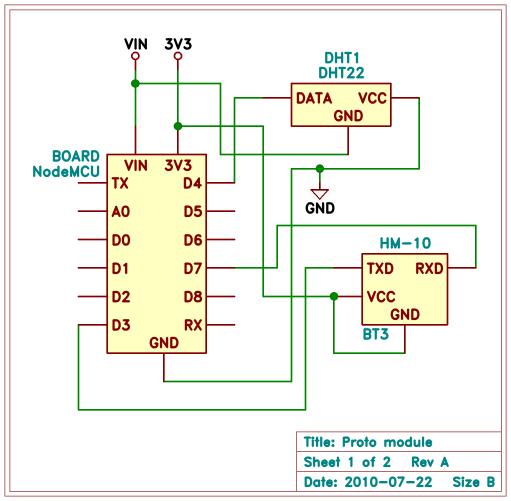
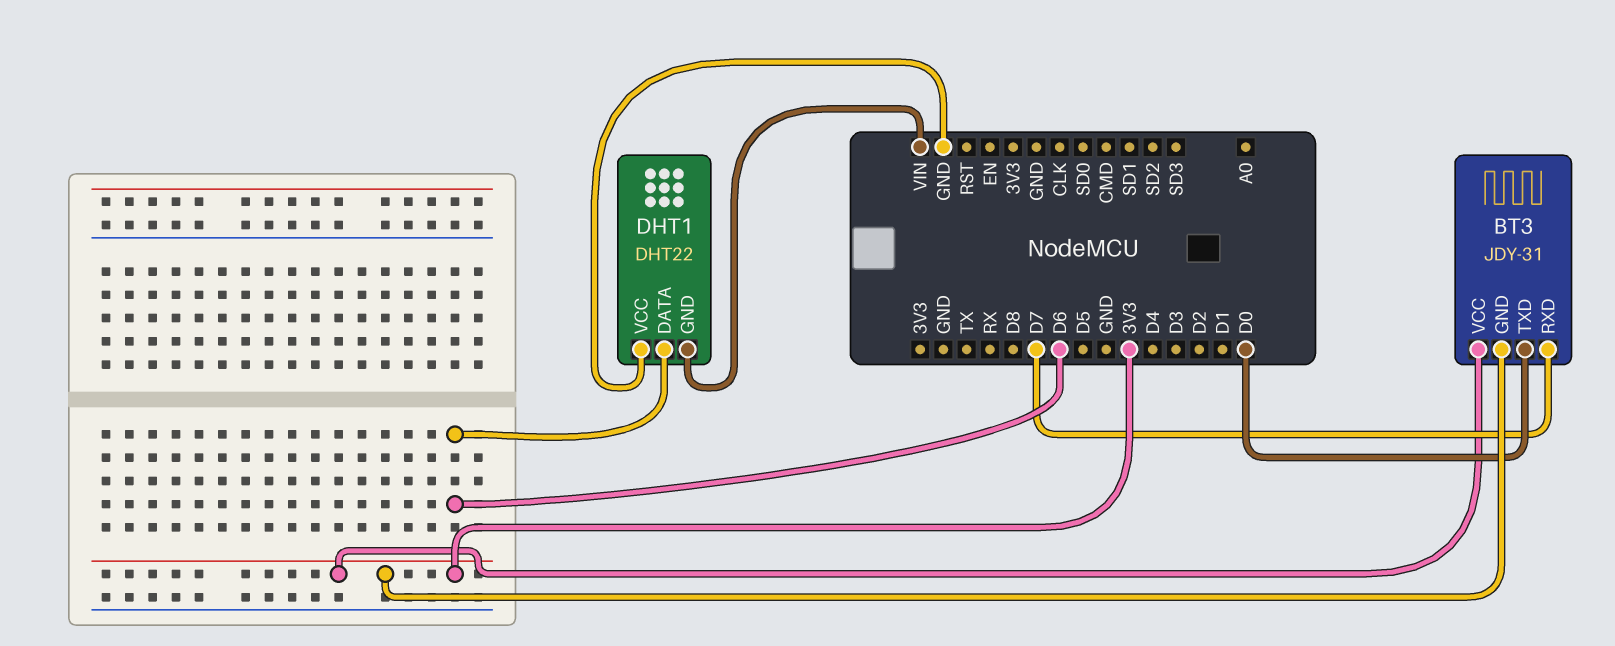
BT3: HM-10 -> JDY-31
BT3 pin TXD: D3 -> D0
DHT1 pin DATA: D4 -> D6

